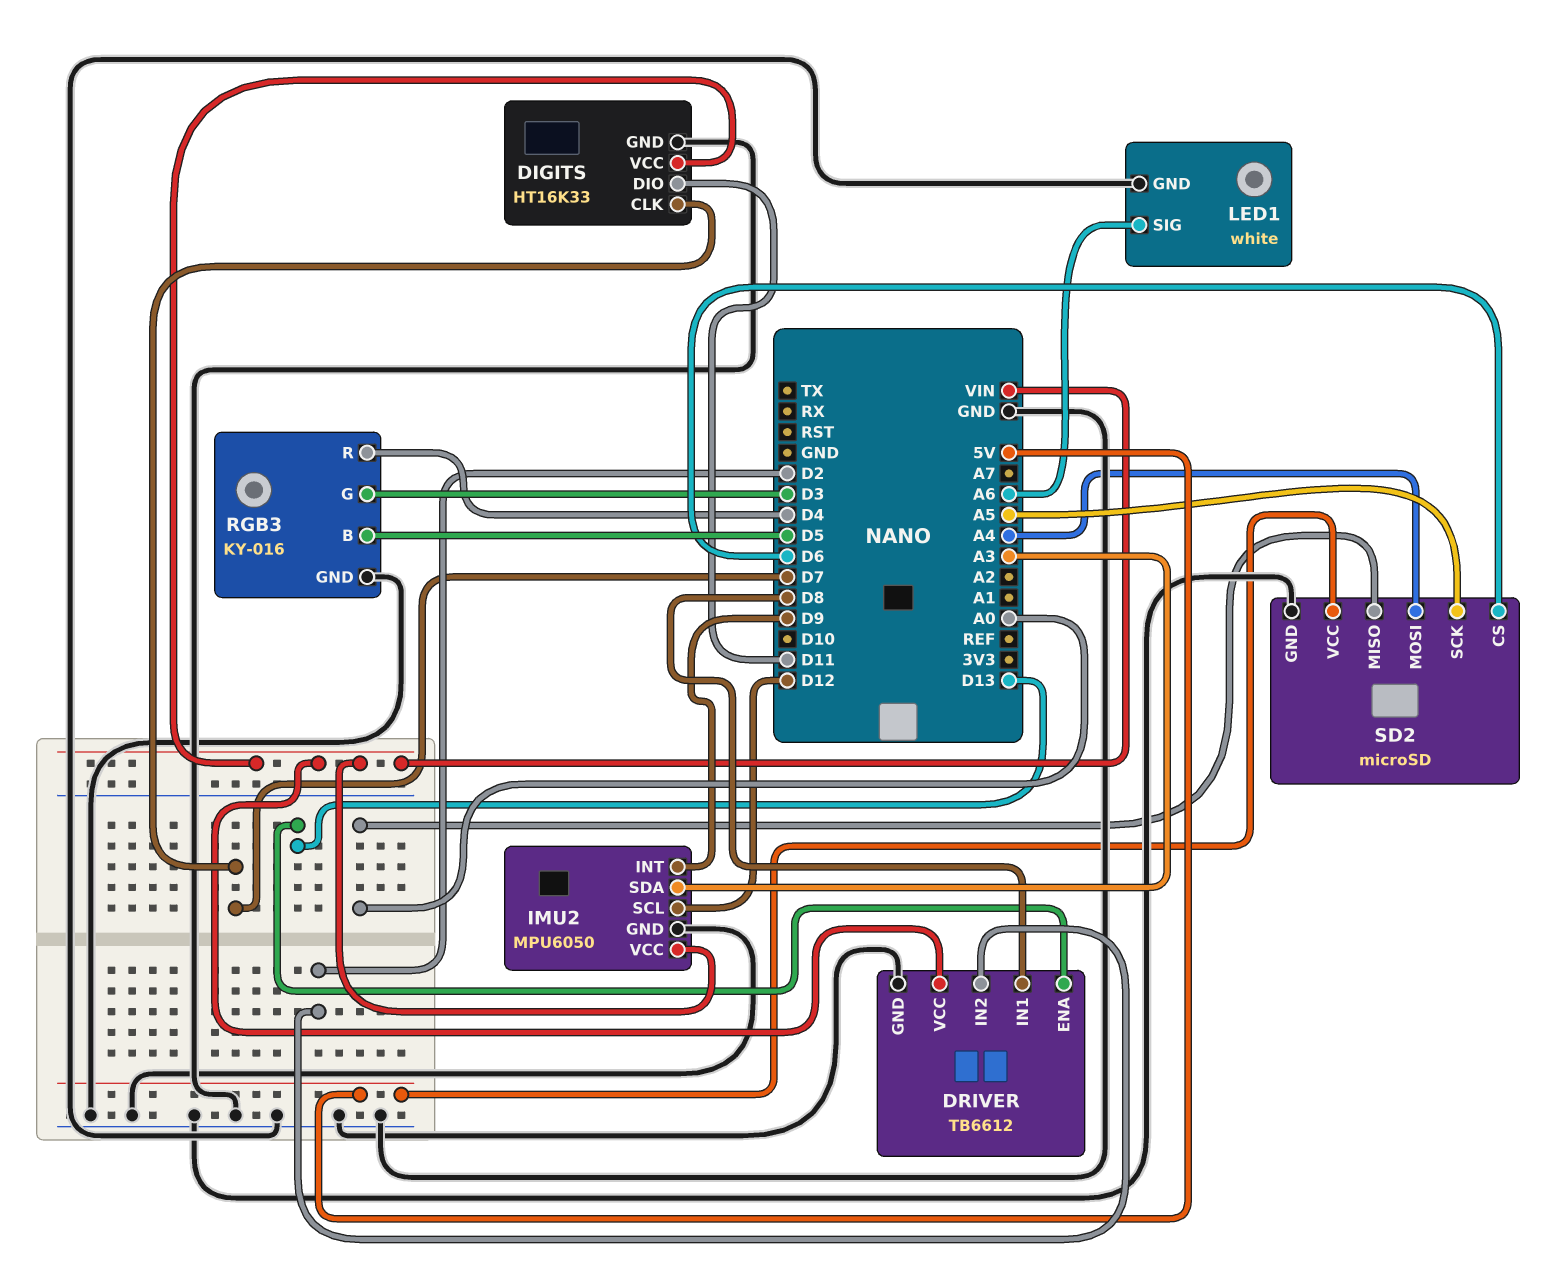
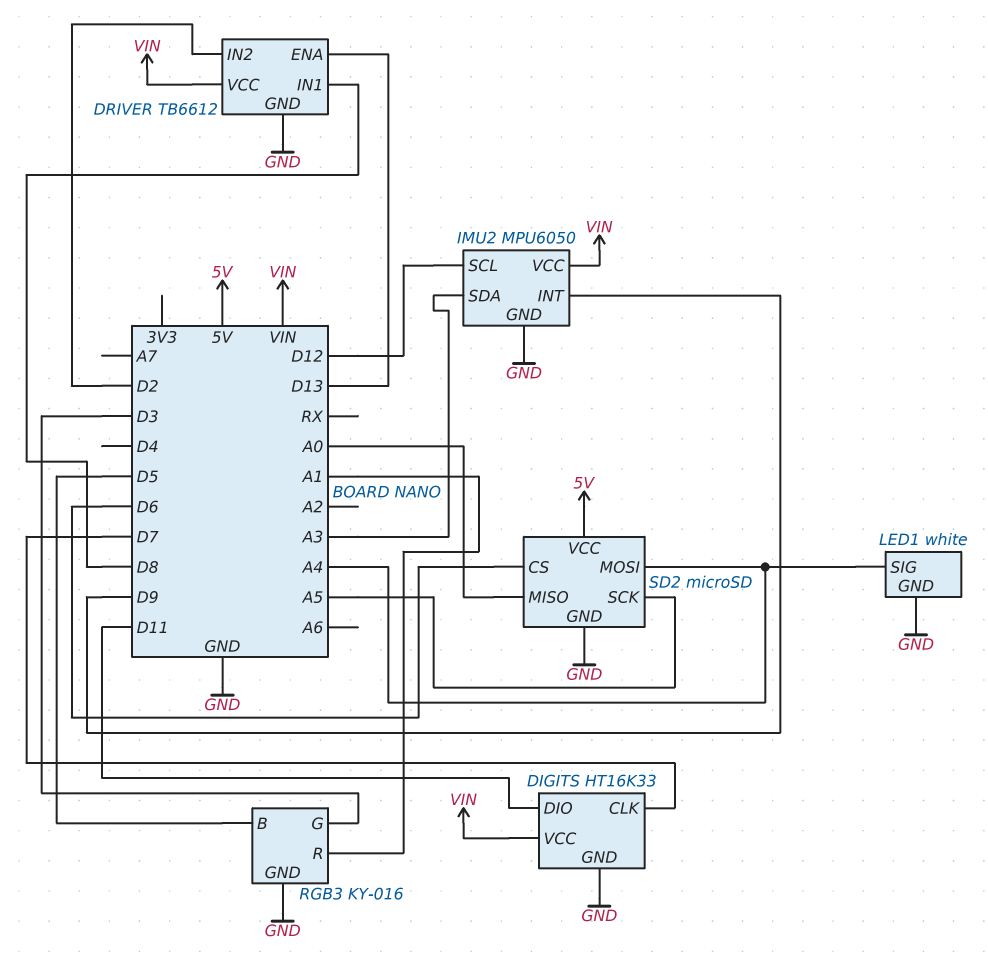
LED1 pin SIG: A6 -> A4
RGB3 pin R: D4 -> A1

